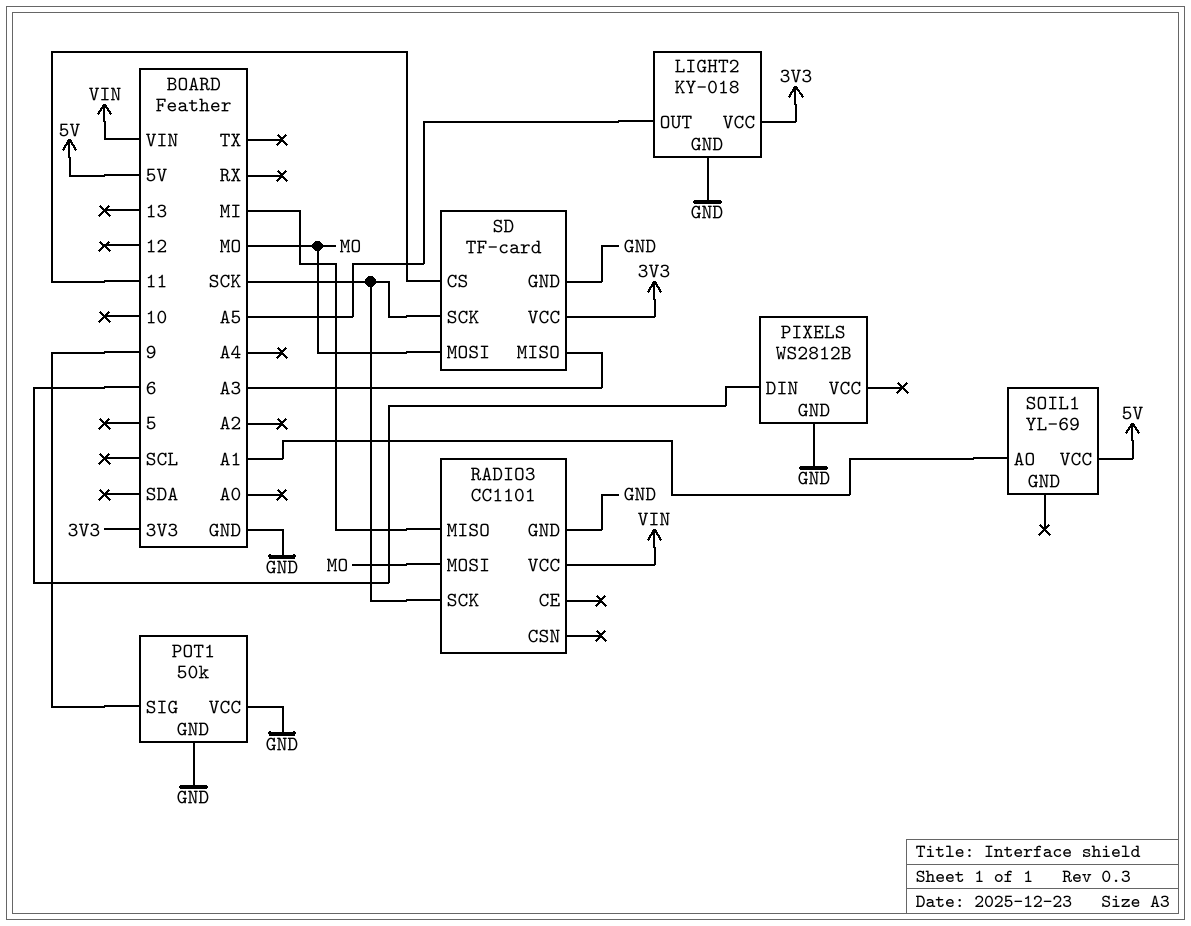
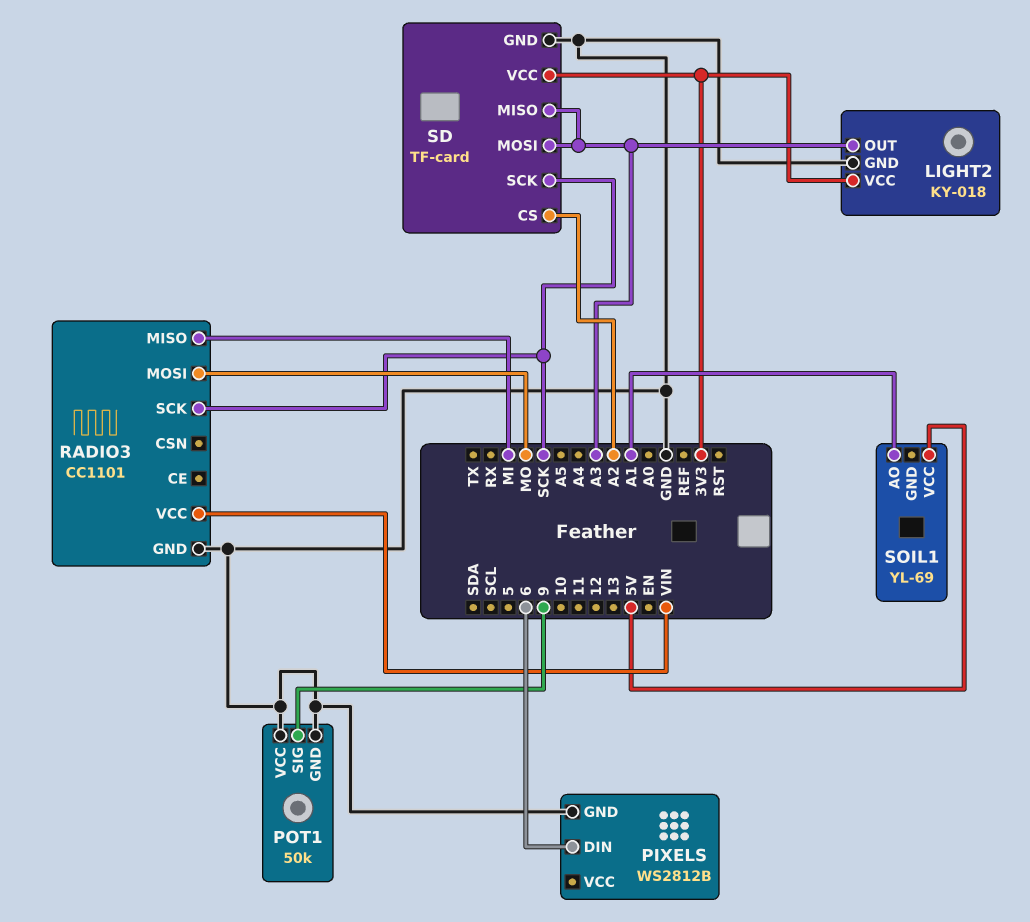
LIGHT2 pin OUT: A5 -> A3
SD pin CS: 11 -> A2
SD pin MOSI: MO -> A3

